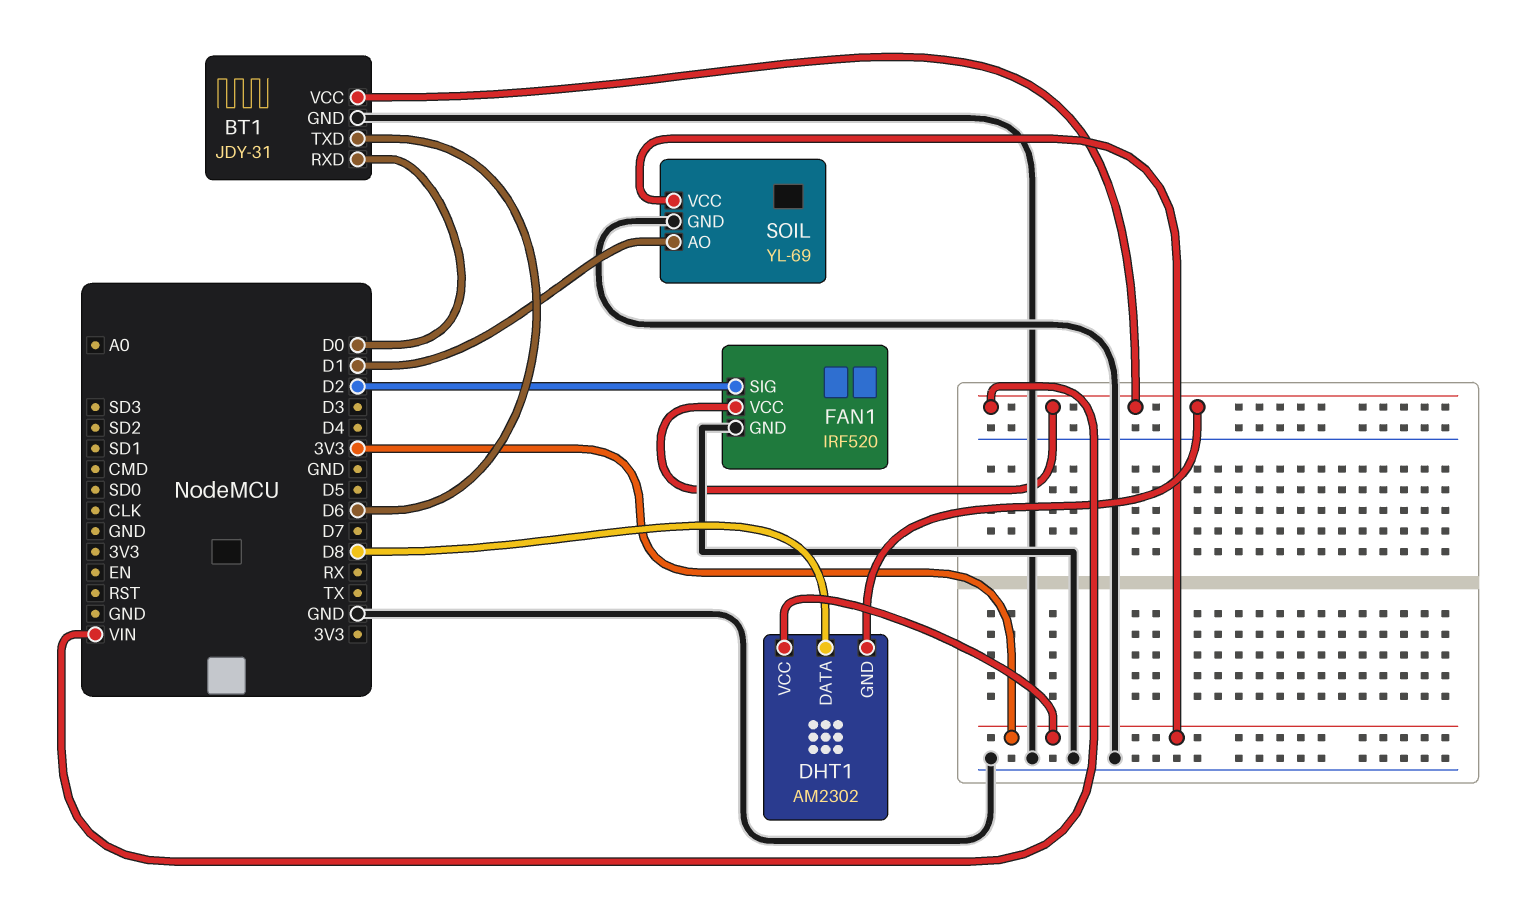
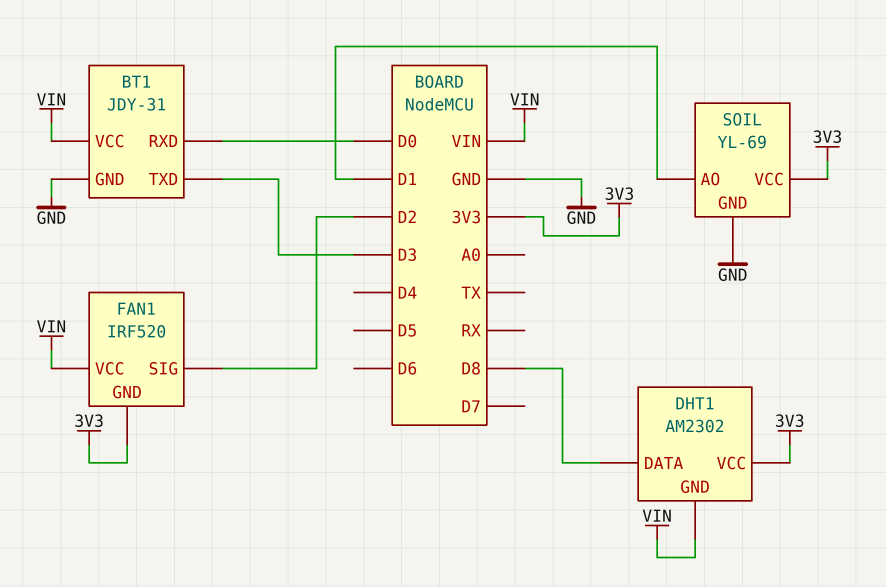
BT1 pin TXD: D6 -> D3
FAN1 pin GND: GND -> 3V3

